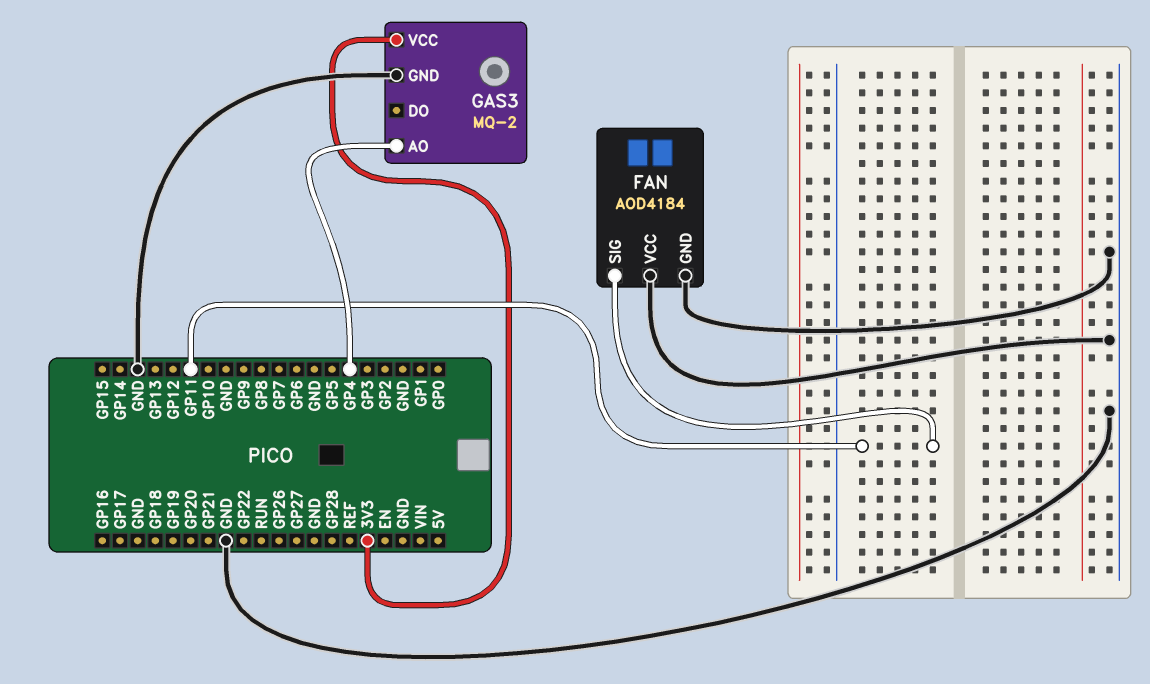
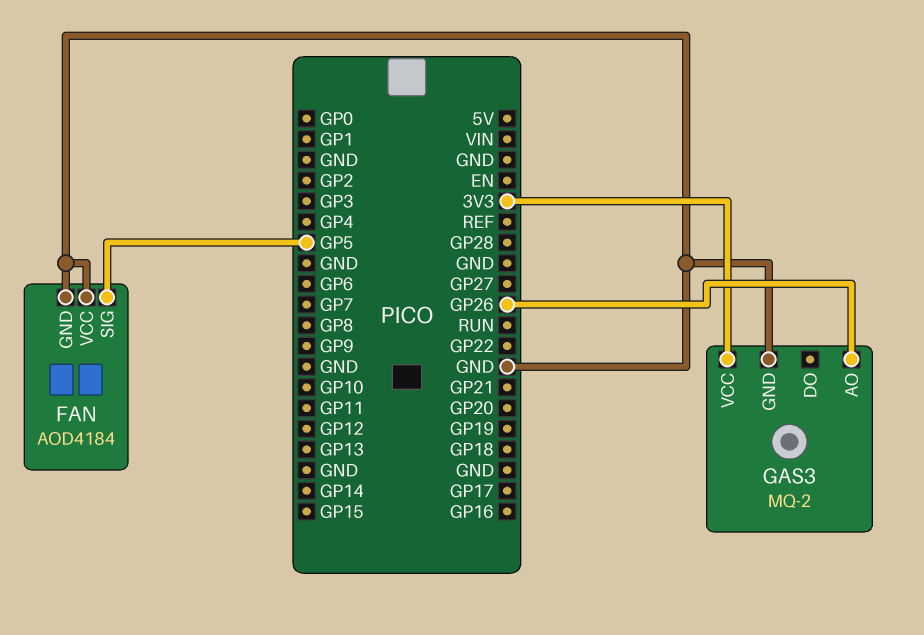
FAN pin SIG: GP11 -> GP5
GAS3 pin AO: GP4 -> GP26

